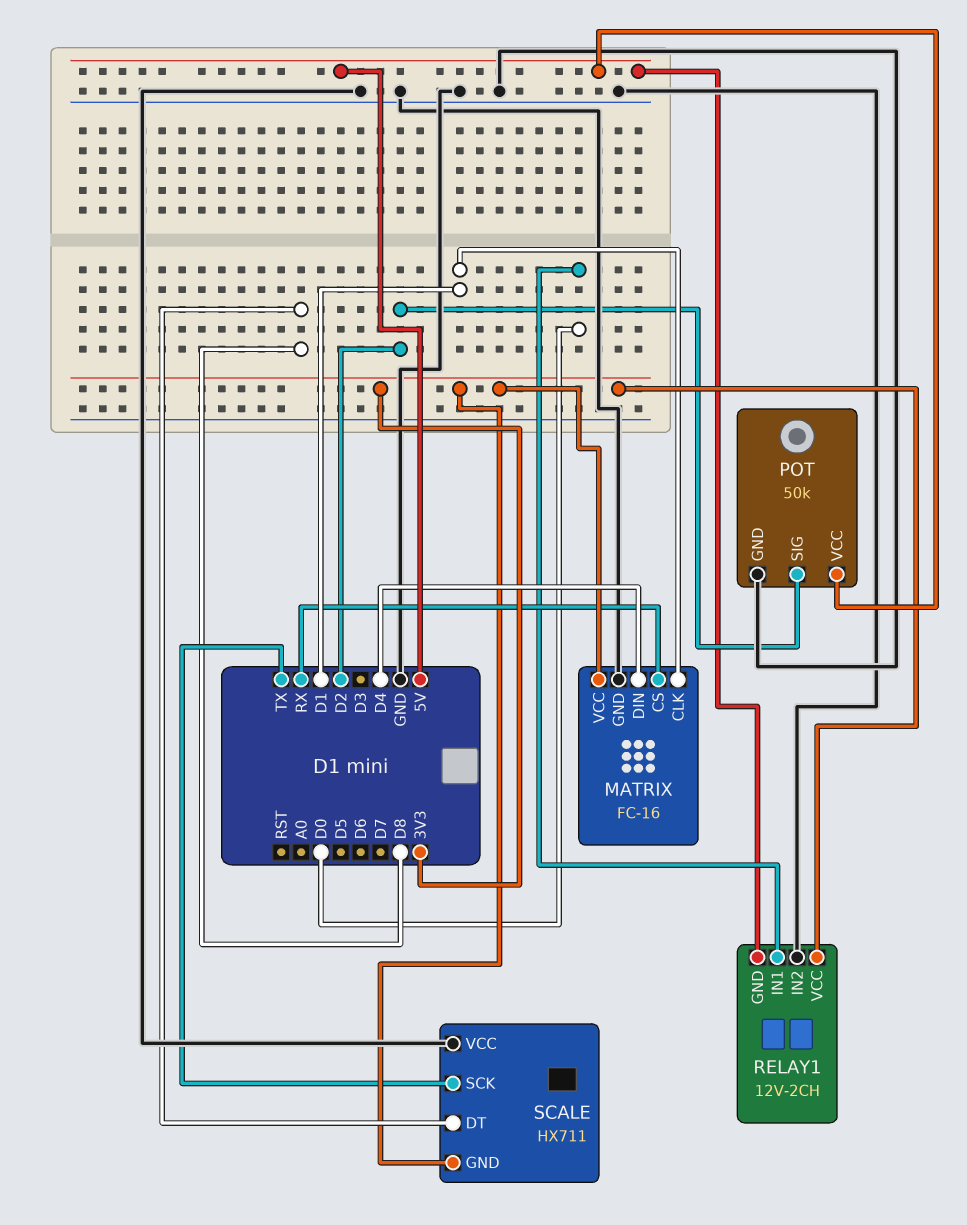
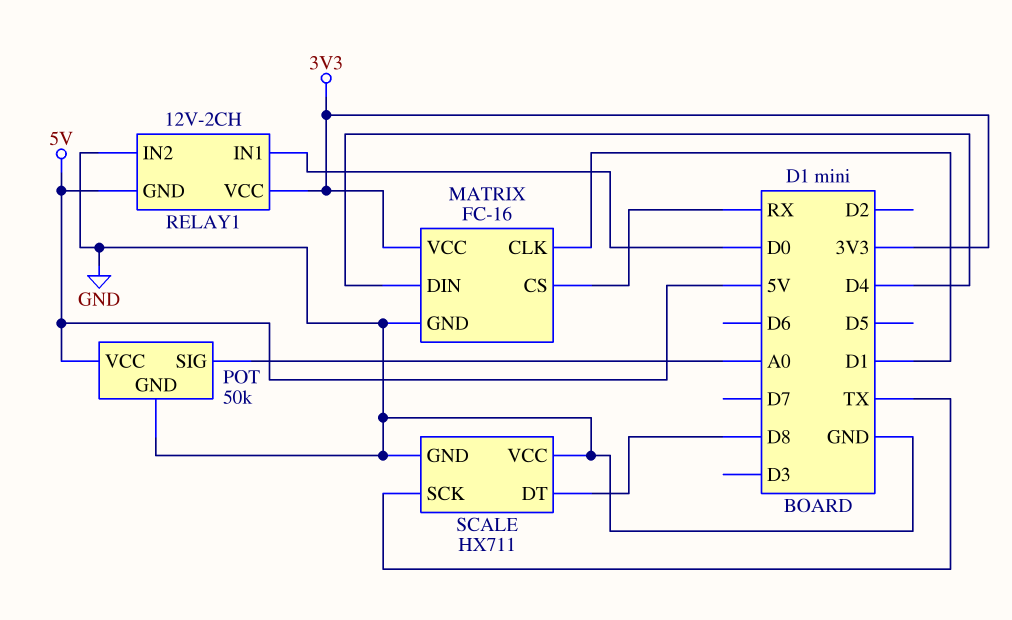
POT pin SIG: D2 -> A0
SCALE pin GND: 3V3 -> GND

